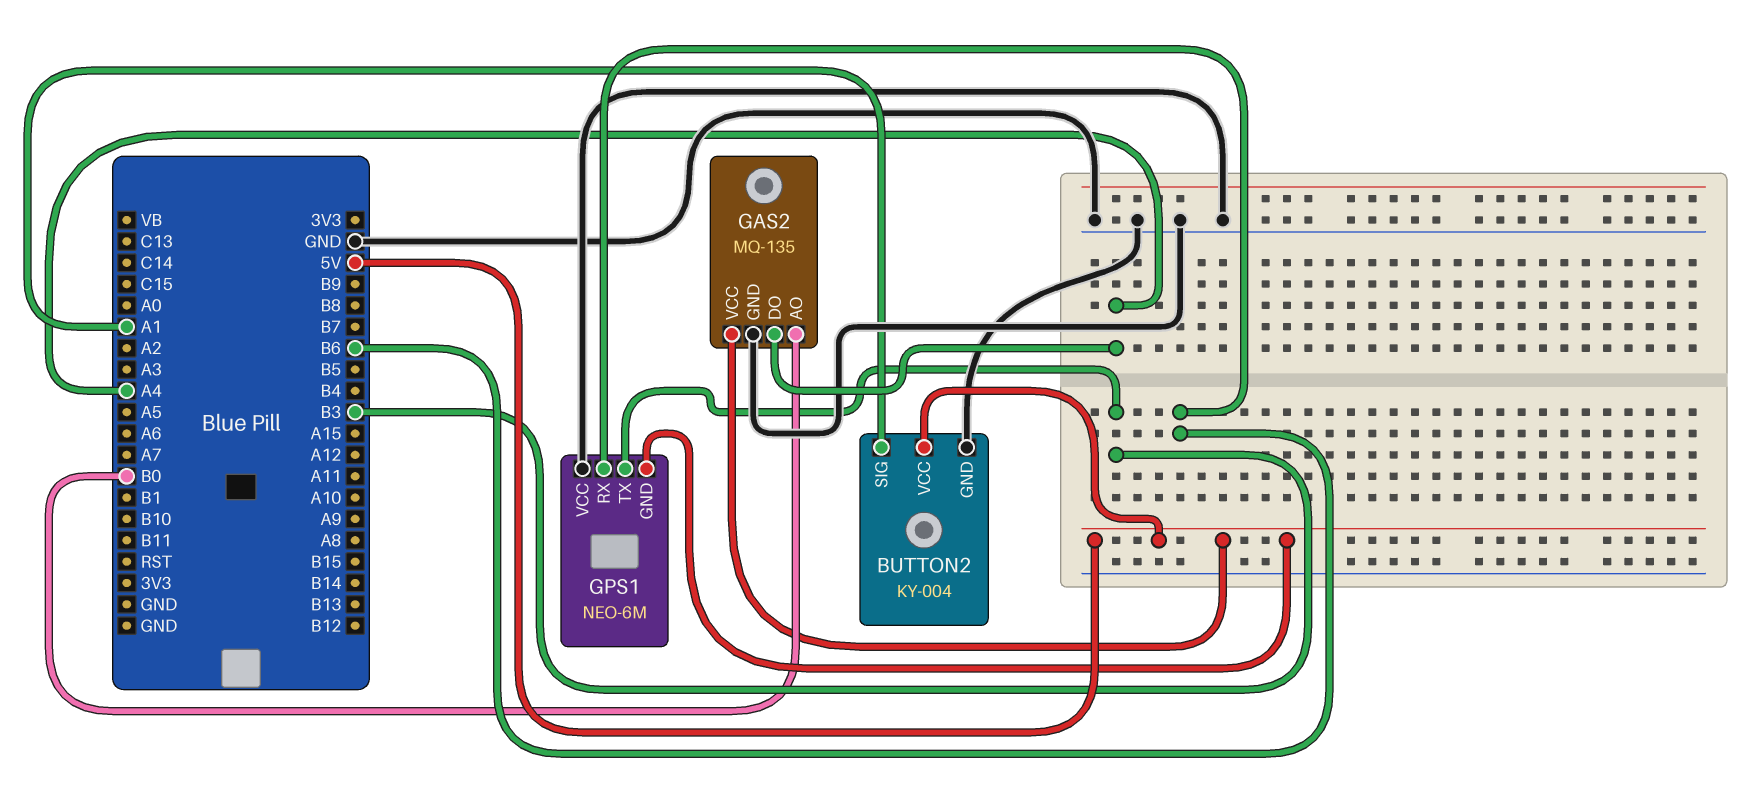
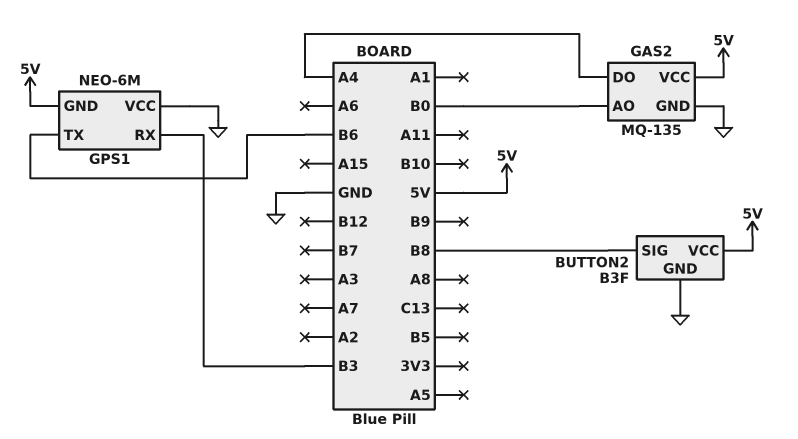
BUTTON2: KY-004 -> B3F
BUTTON2 pin SIG: A1 -> B8
GPS1 pin RX: B6 -> B3
GPS1 pin TX: B3 -> B6

